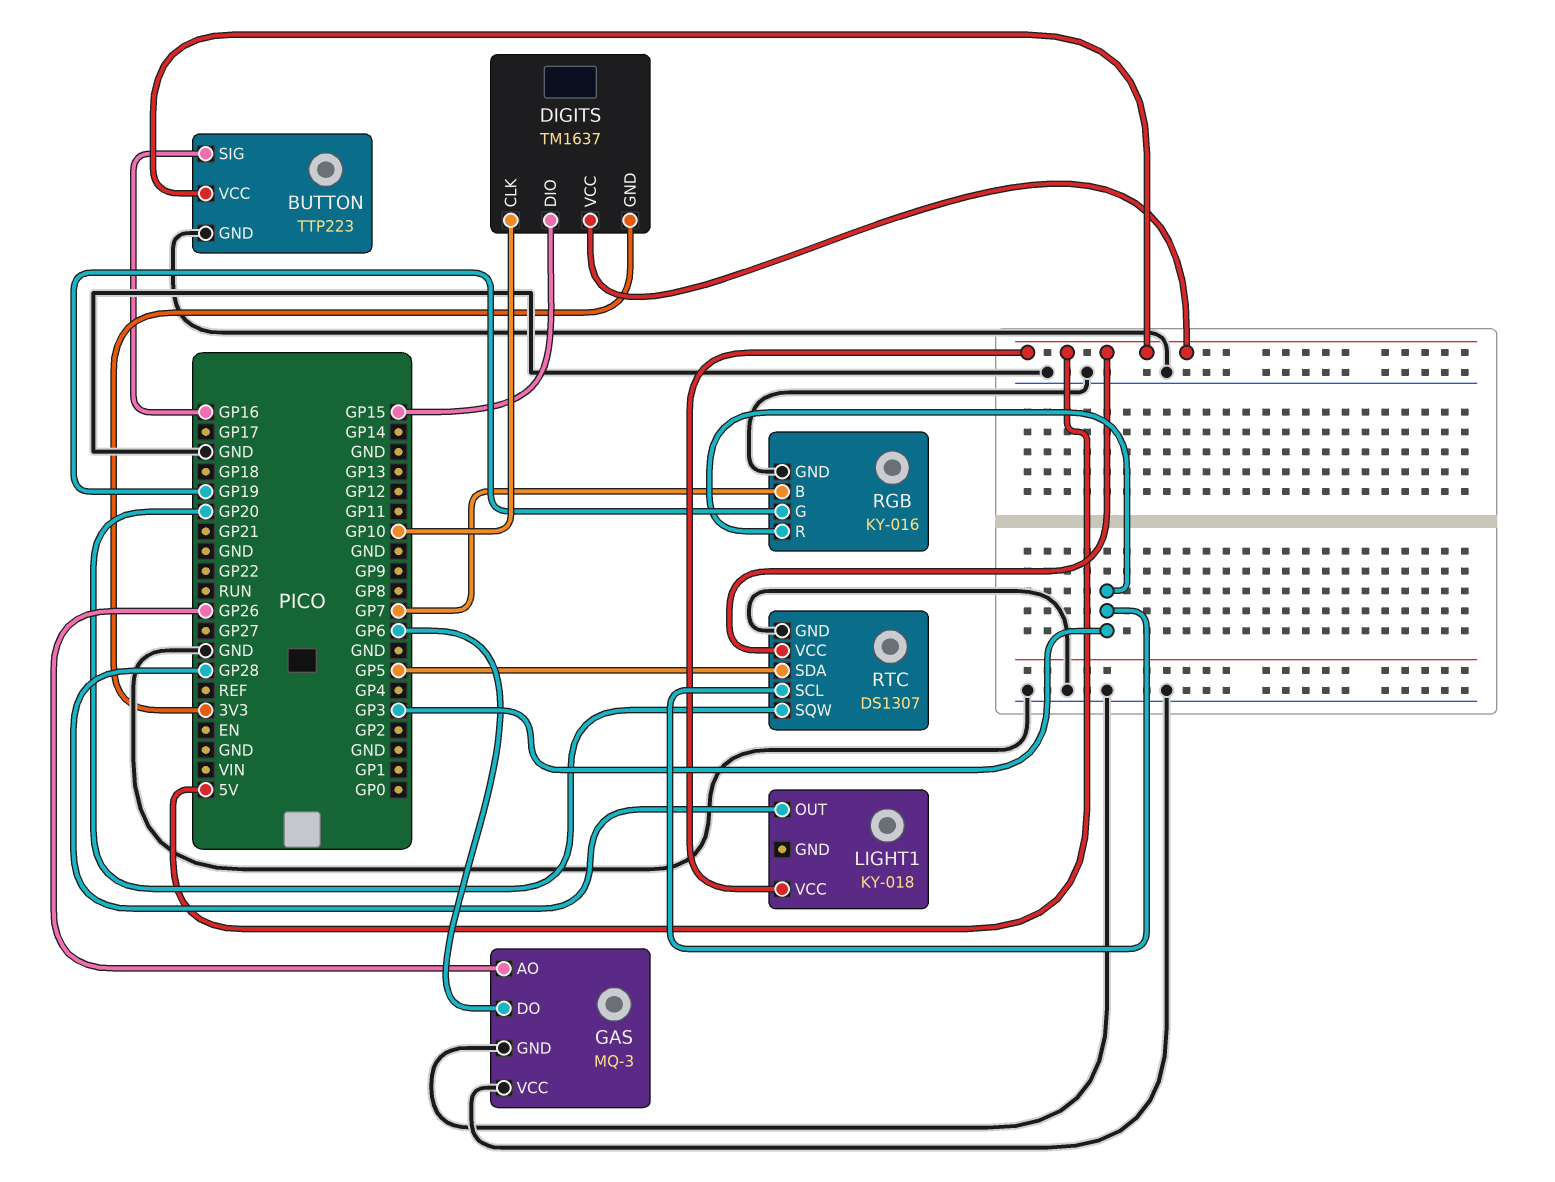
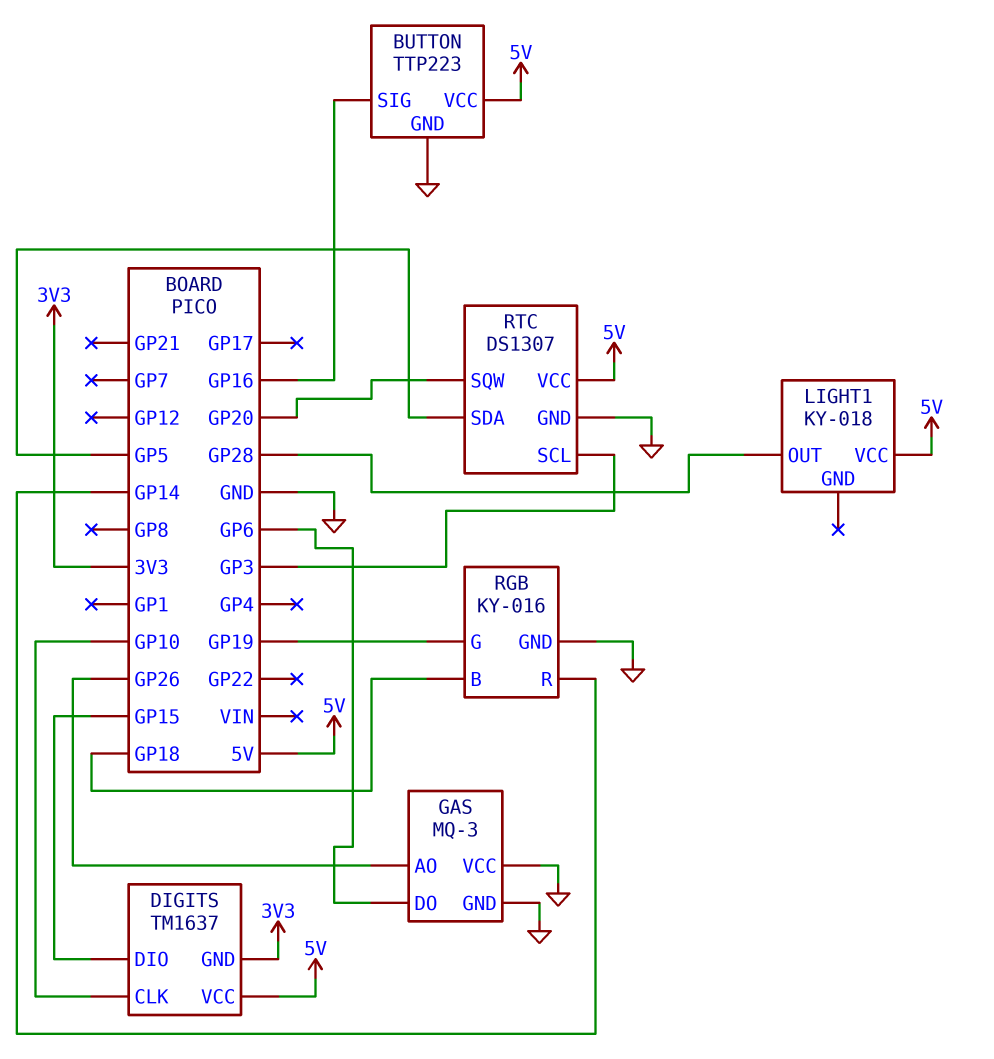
RGB pin B: GP7 -> GP18
RGB pin R: GP3 -> GP14

